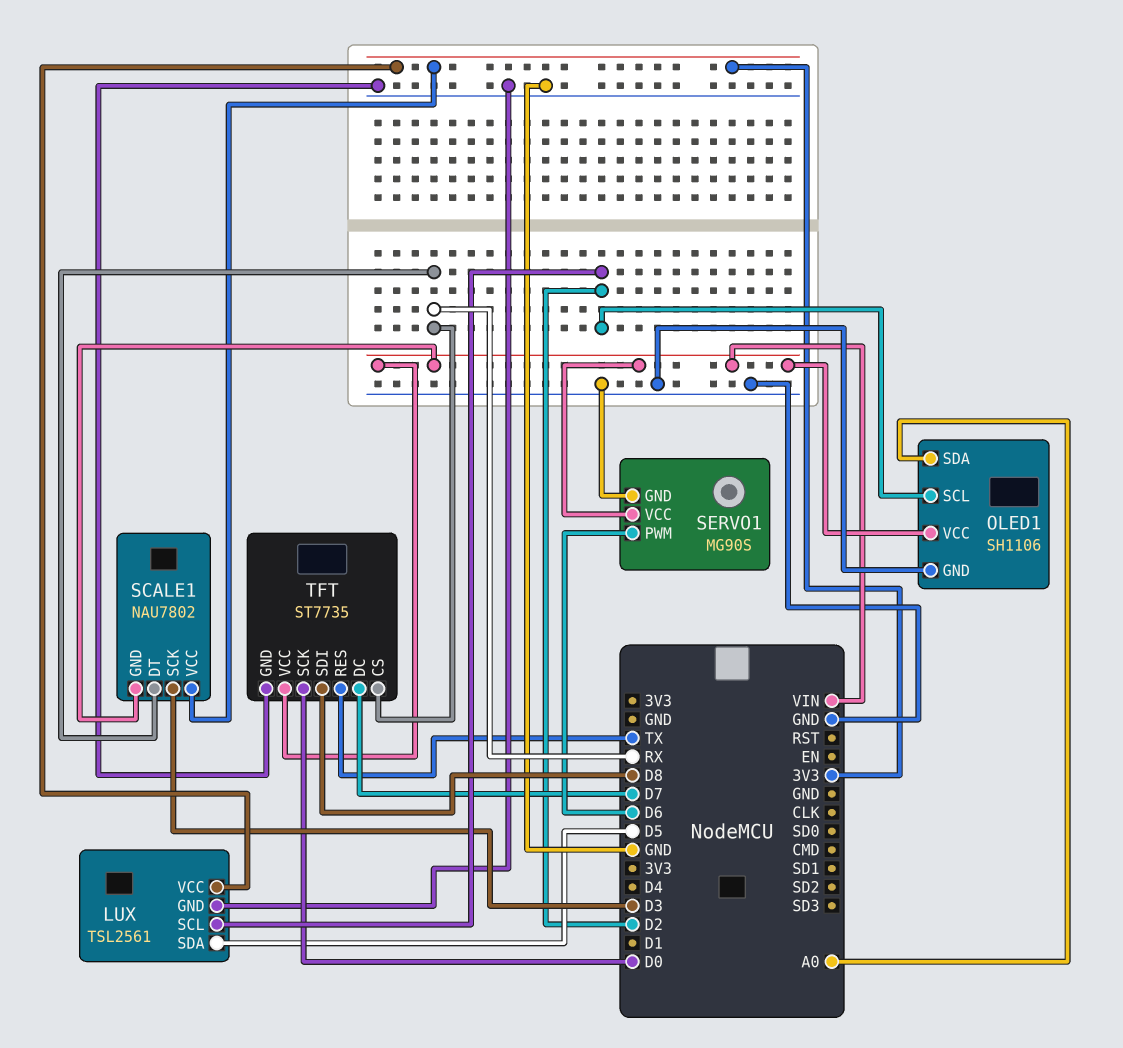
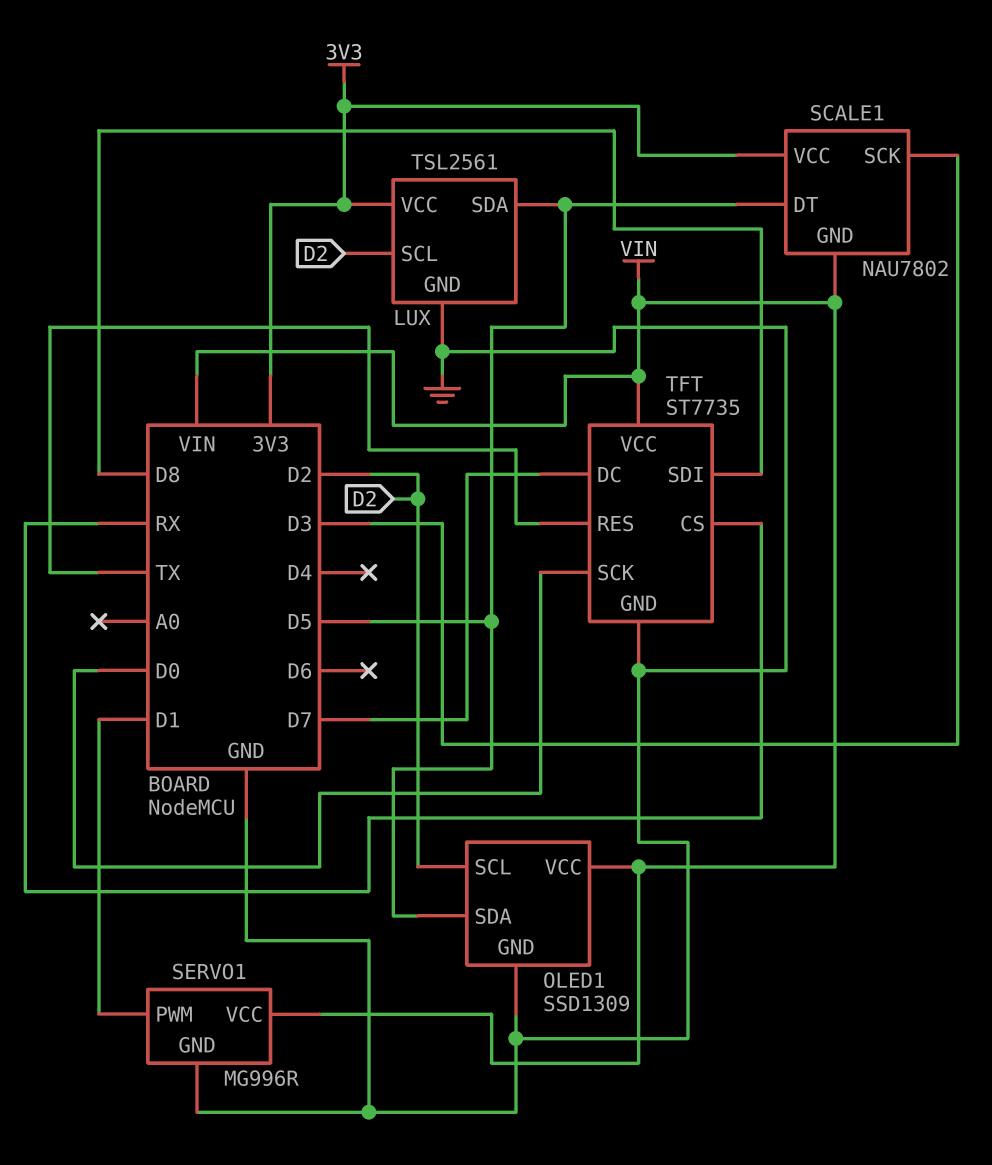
OLED1: SH1106 -> SSD1309
OLED1 pin SDA: A0 -> D5
SCALE1 pin DT: RX -> D5
SERVO1: MG90S -> MG996R
SERVO1 pin PWM: D6 -> D1

